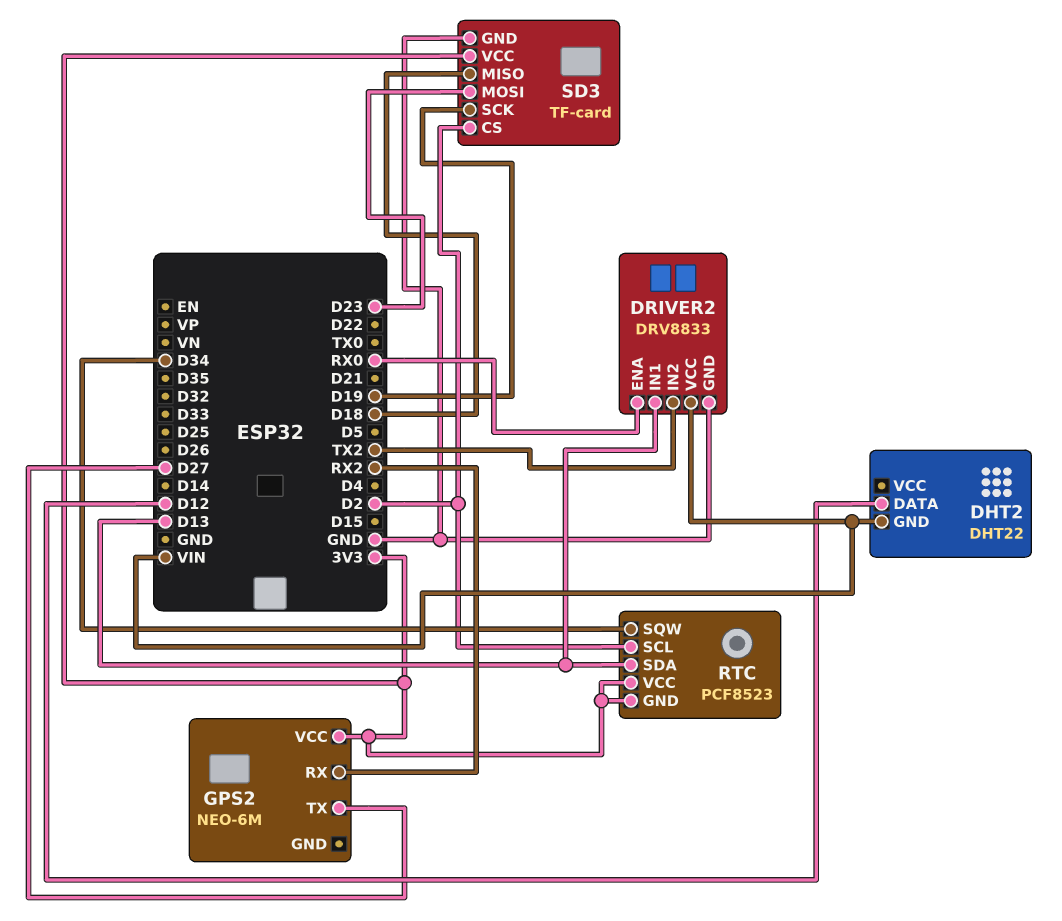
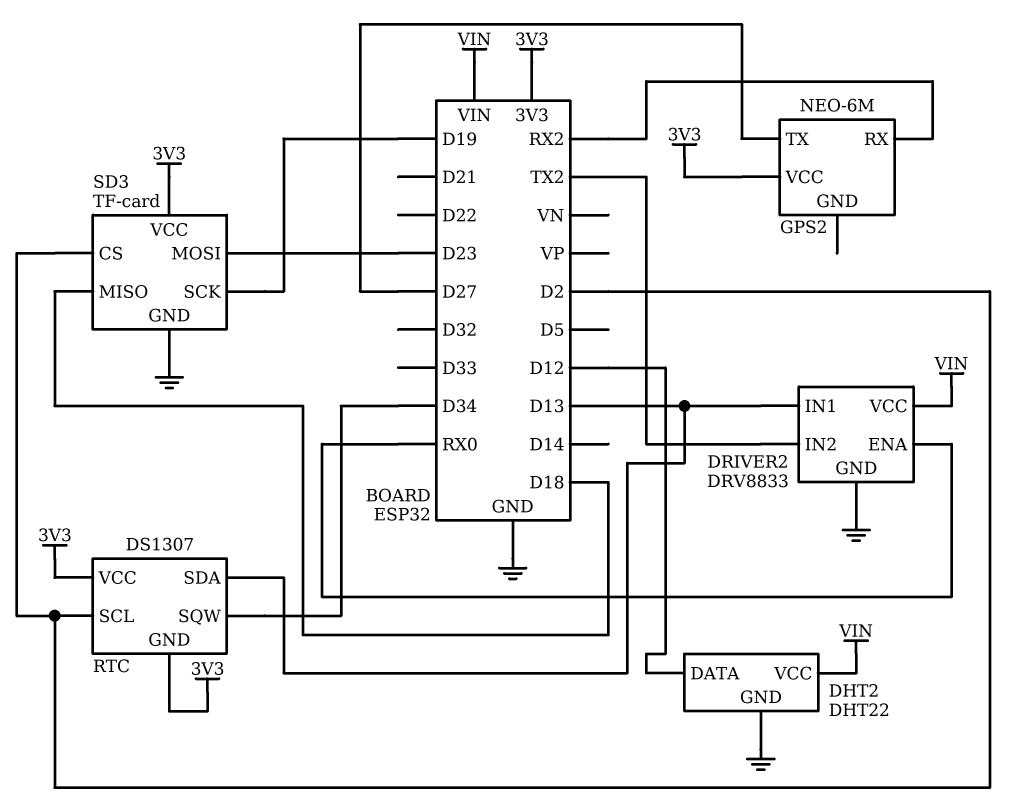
DHT2 pin GND: VIN -> GND
DHT2 pin VCC: none -> VIN
RTC: PCF8523 -> DS1307

